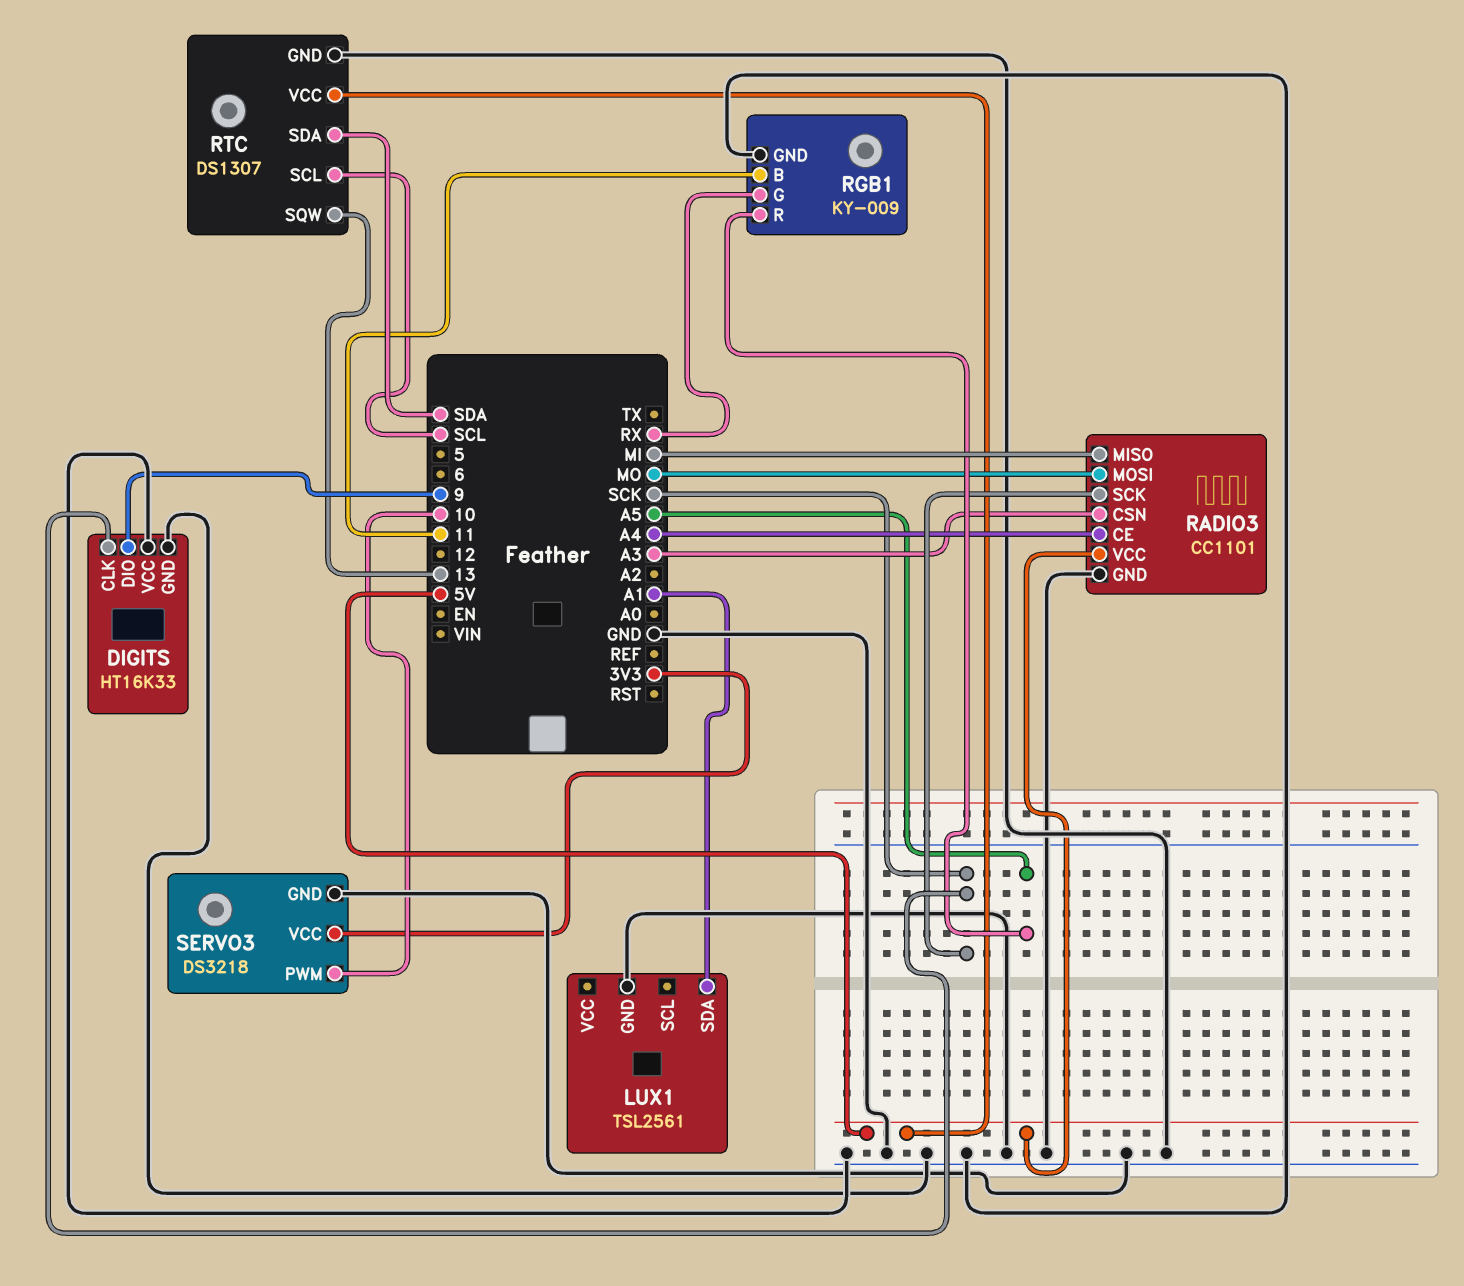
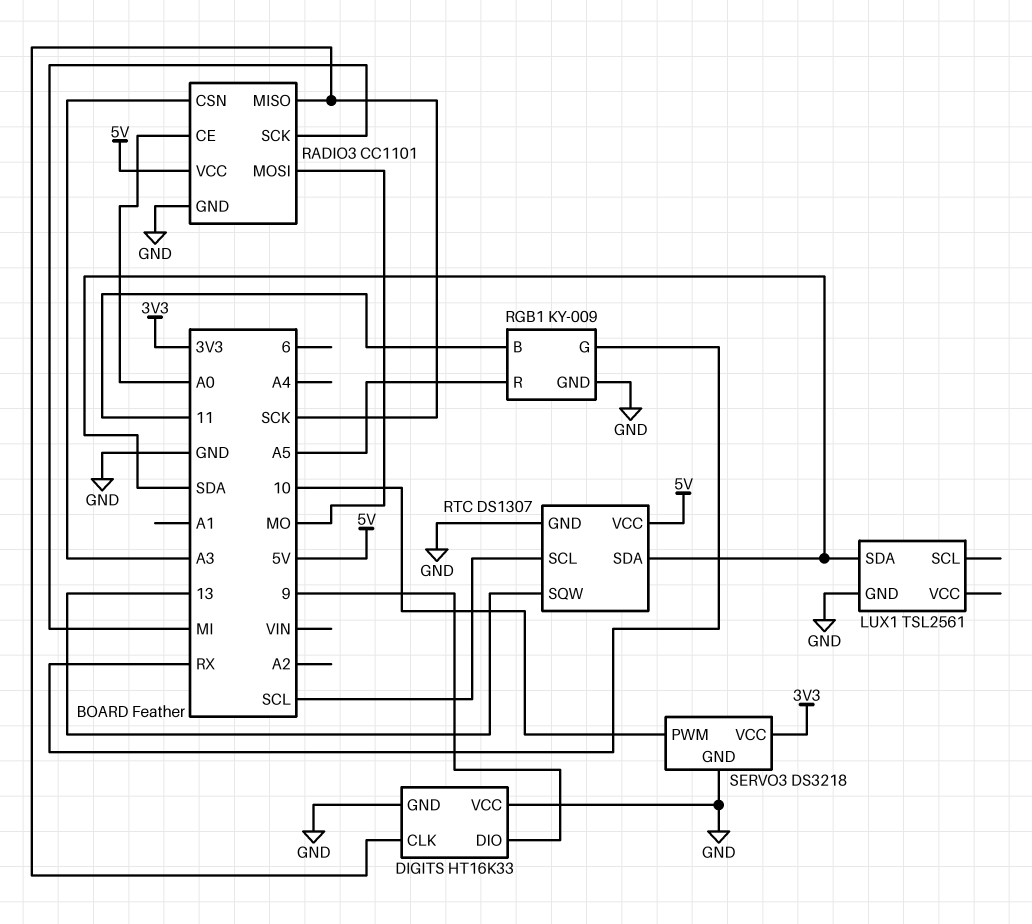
LUX1 pin SDA: A1 -> SDA
RADIO3 pin CE: A4 -> A0
RADIO3 pin MISO: MI -> SCK
RADIO3 pin SCK: SCK -> MI

